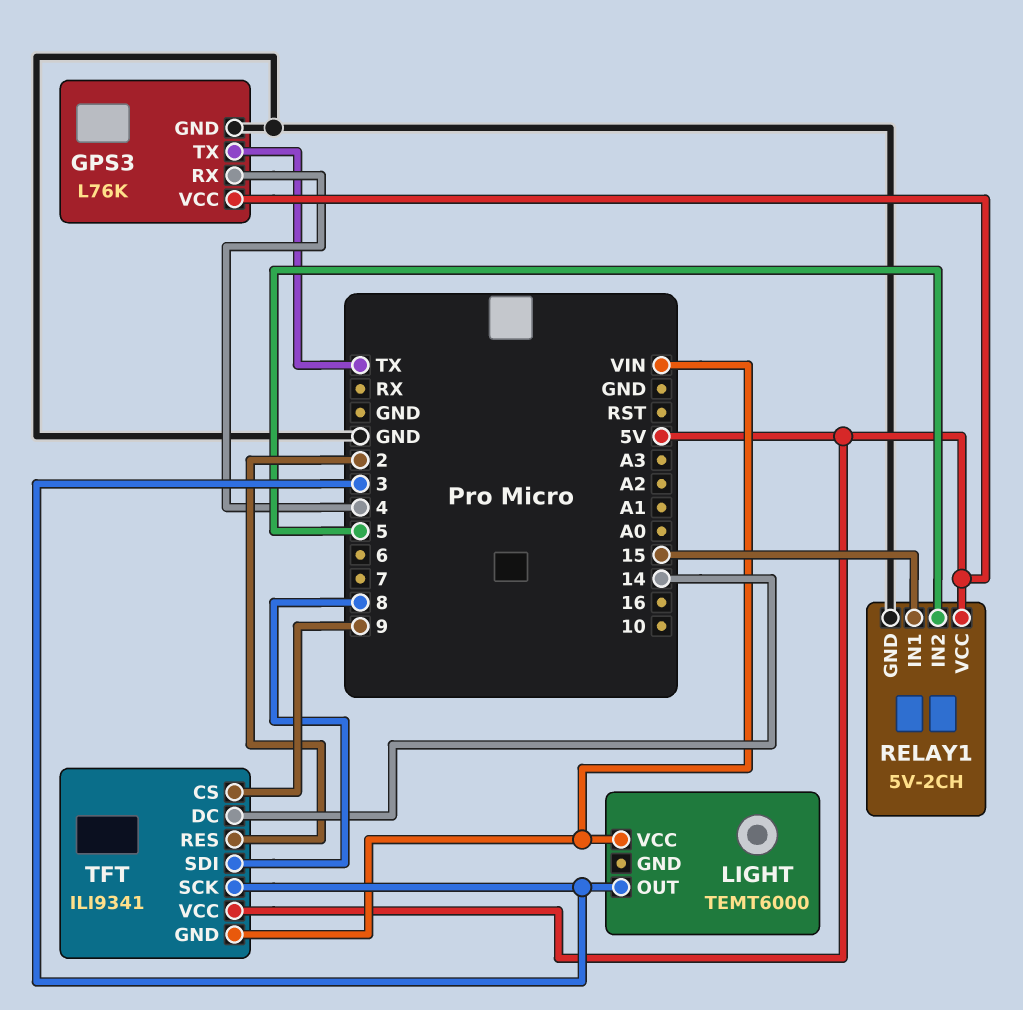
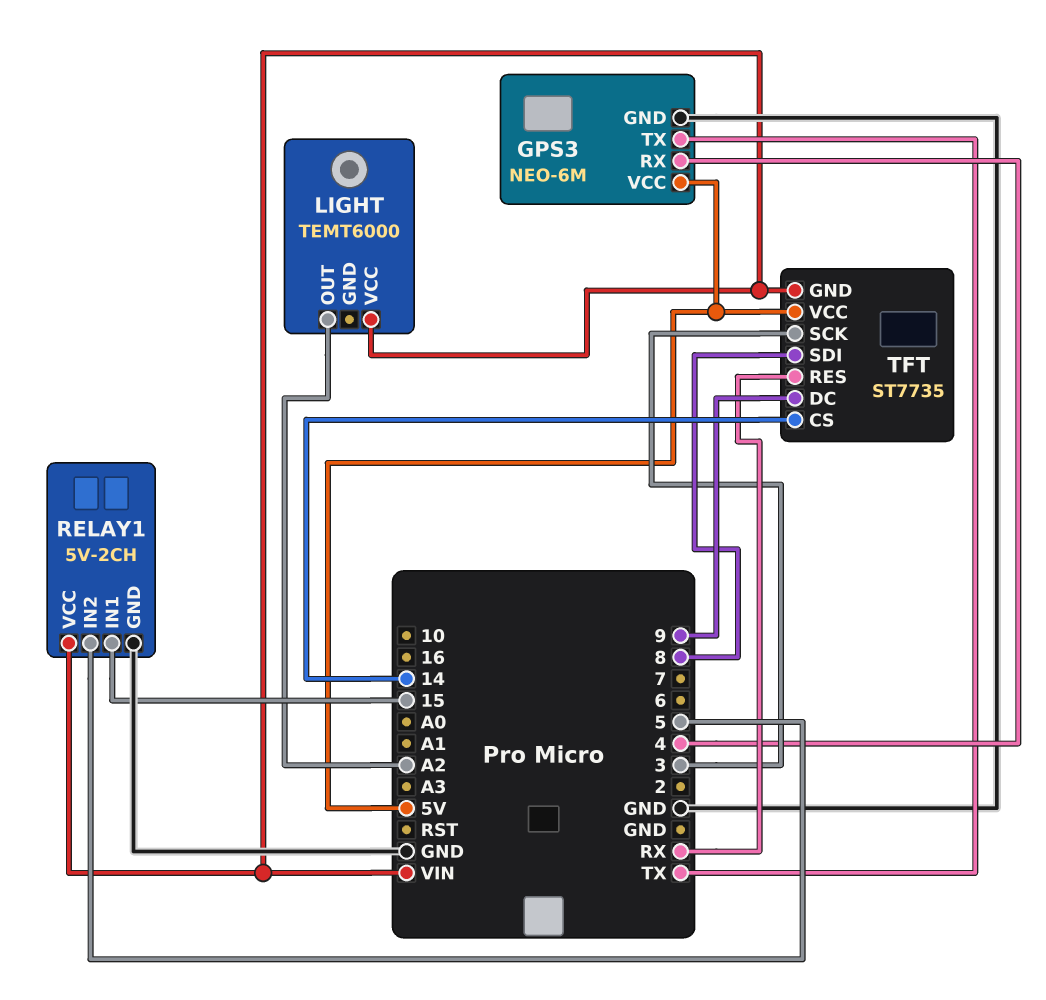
GPS3: L76K -> NEO-6M
LIGHT pin OUT: 3 -> A2
RELAY1 pin VCC: 5V -> VIN
TFT: ILI9341 -> ST7735
TFT pin CS: 9 -> 14
TFT pin DC: 14 -> 9
TFT pin RES: 2 -> RX

